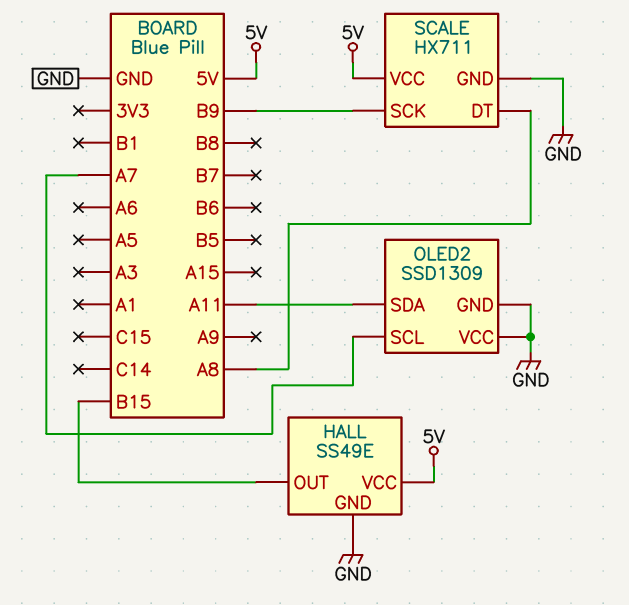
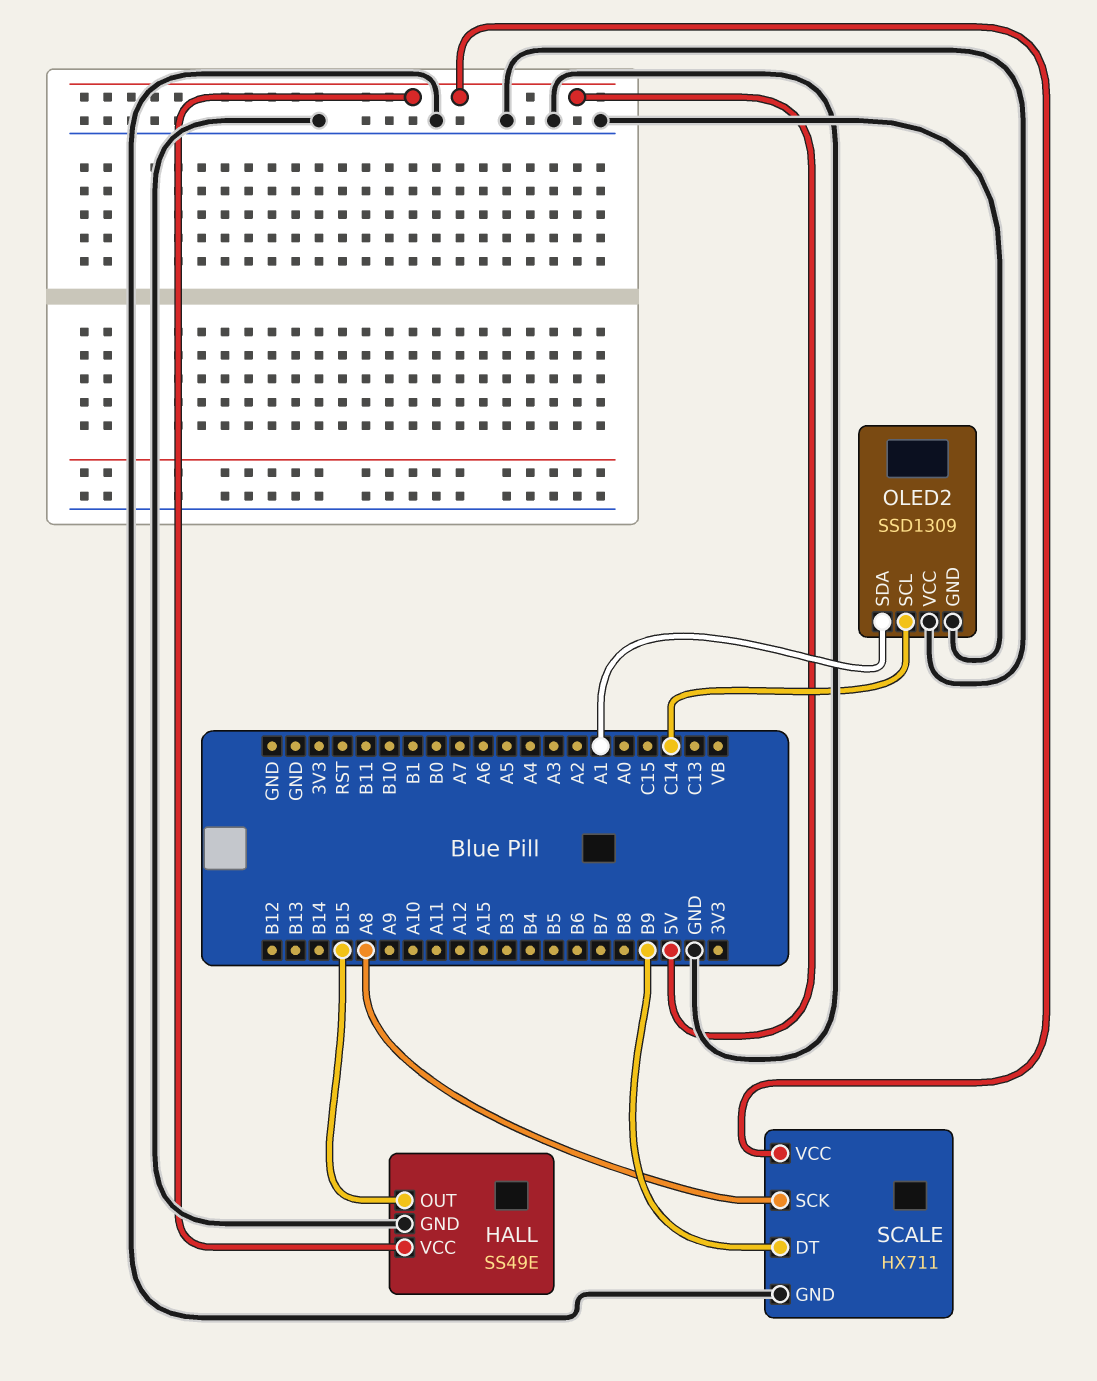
OLED2 pin SCL: A7 -> C14
OLED2 pin SDA: A11 -> A1
SCALE pin DT: A8 -> B9
SCALE pin SCK: B9 -> A8

